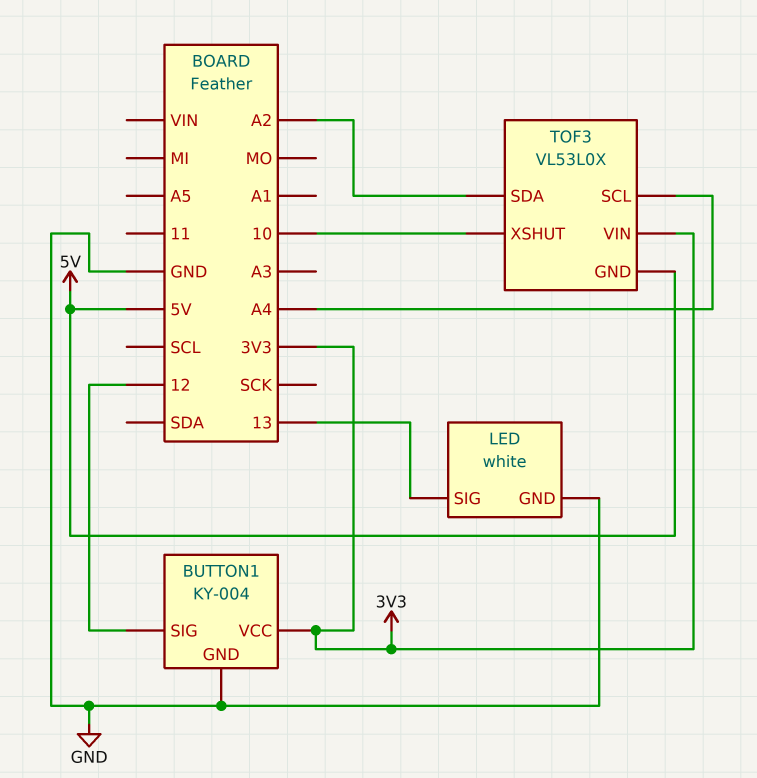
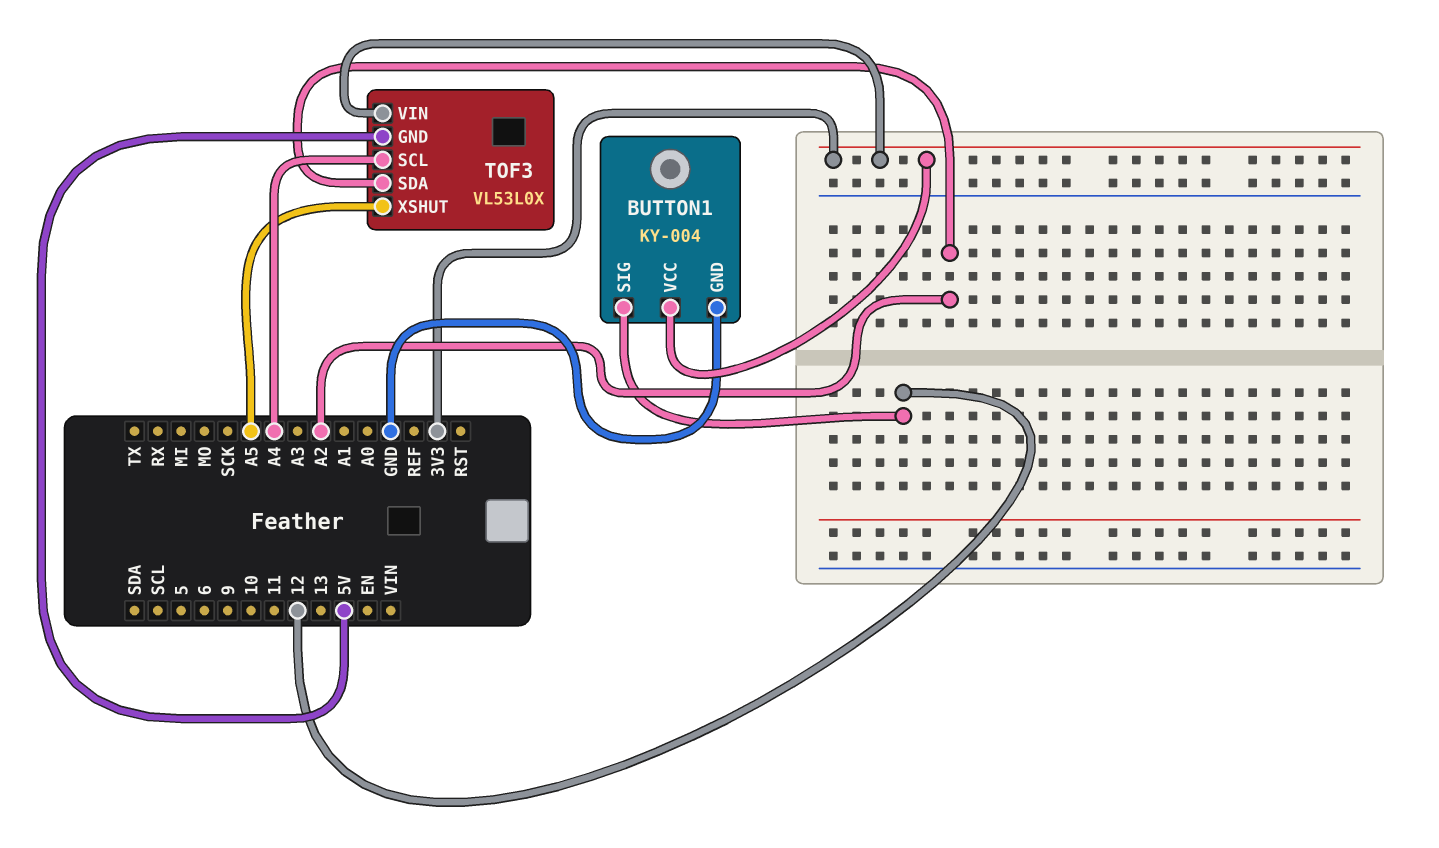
LED: white -> none
LED pin GND: GND -> none
LED pin SIG: 13 -> none
TOF3 pin XSHUT: 10 -> A5

